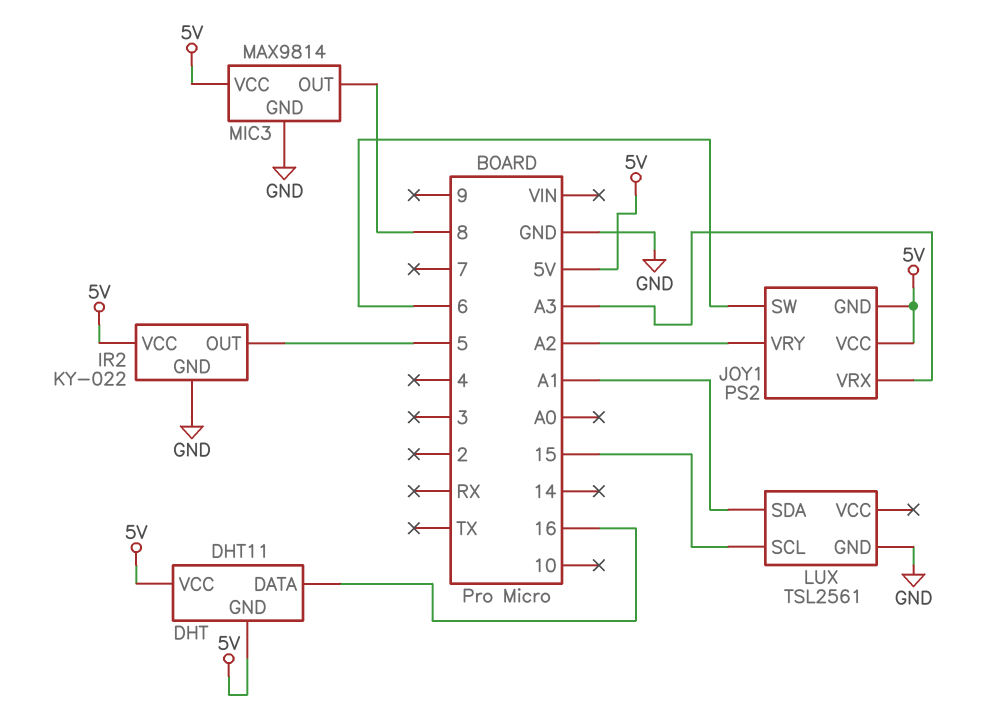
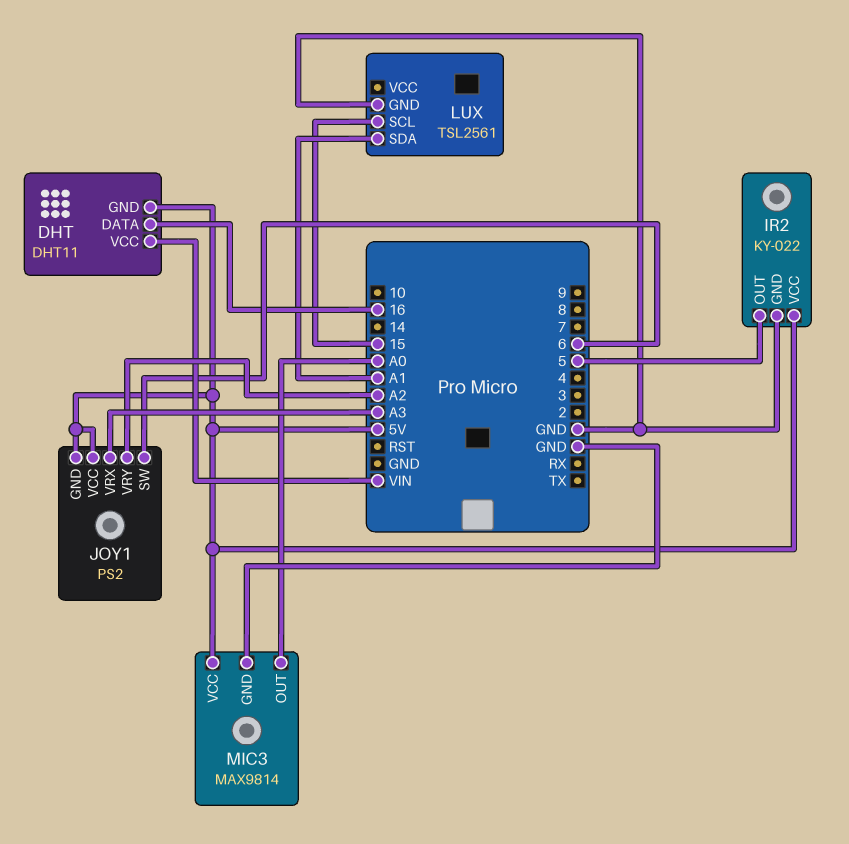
DHT pin VCC: 5V -> VIN
MIC3 pin OUT: 8 -> A0

